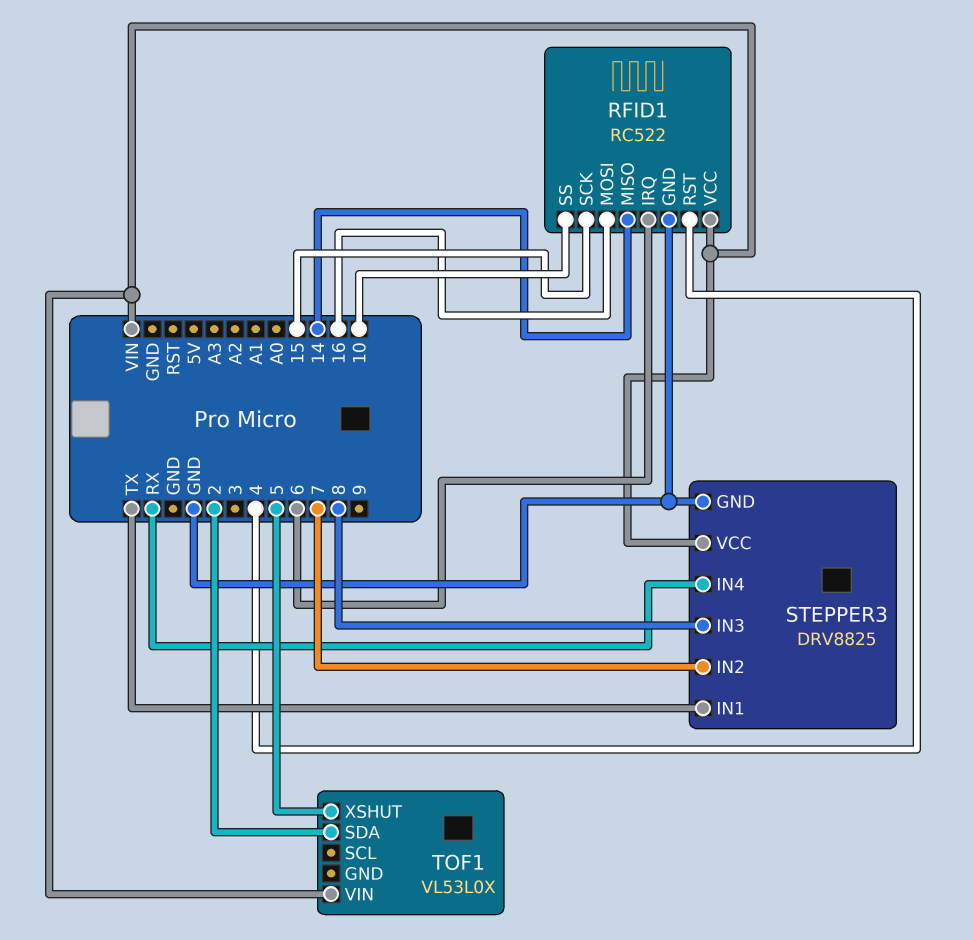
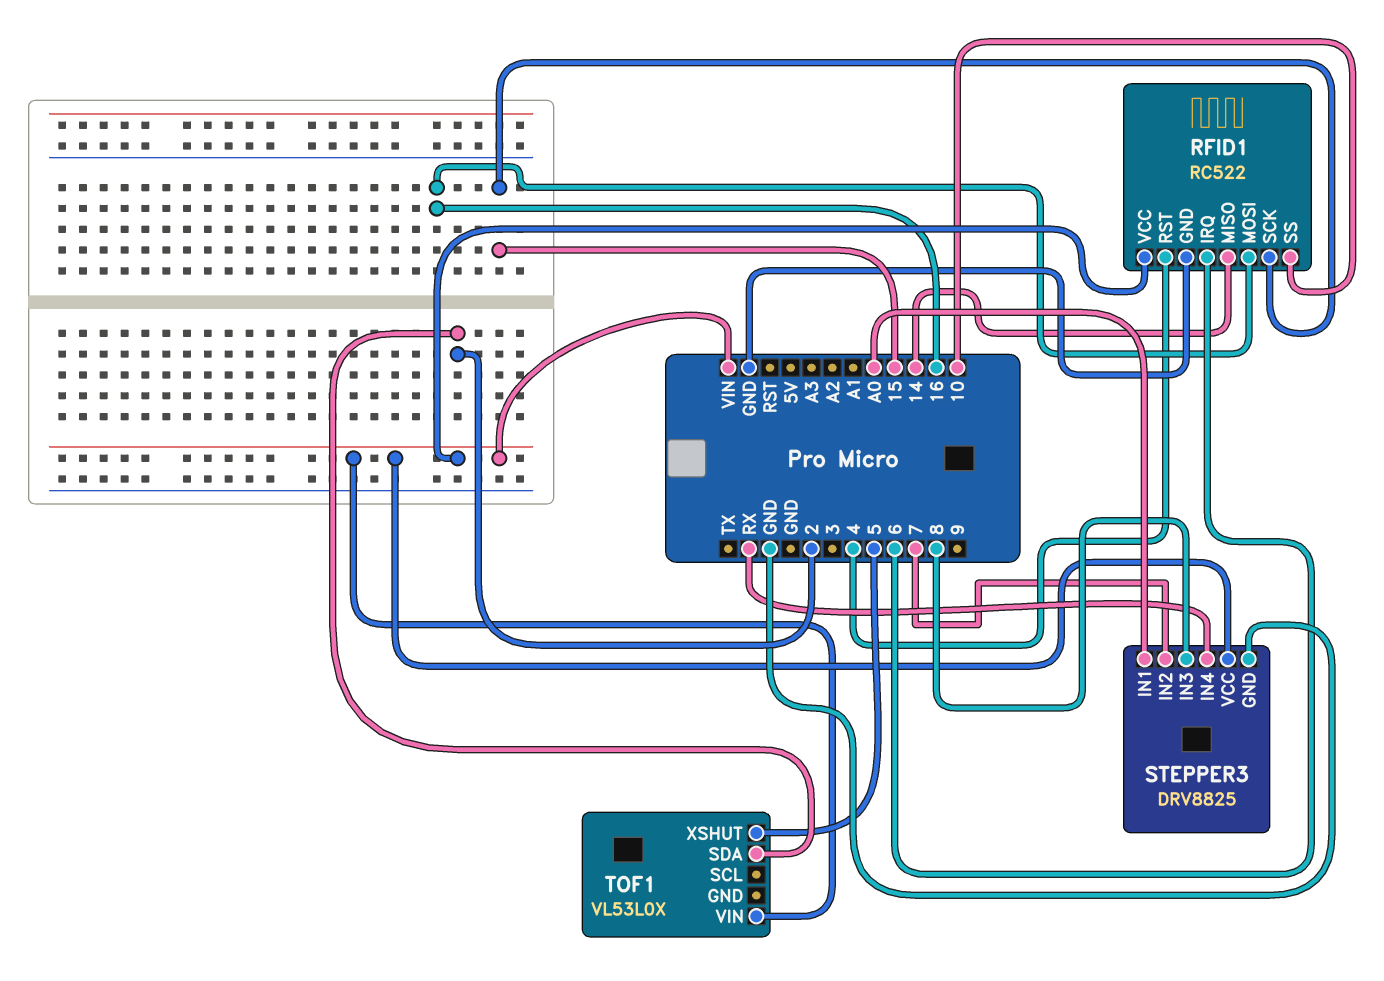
STEPPER3 pin IN1: TX -> A0

